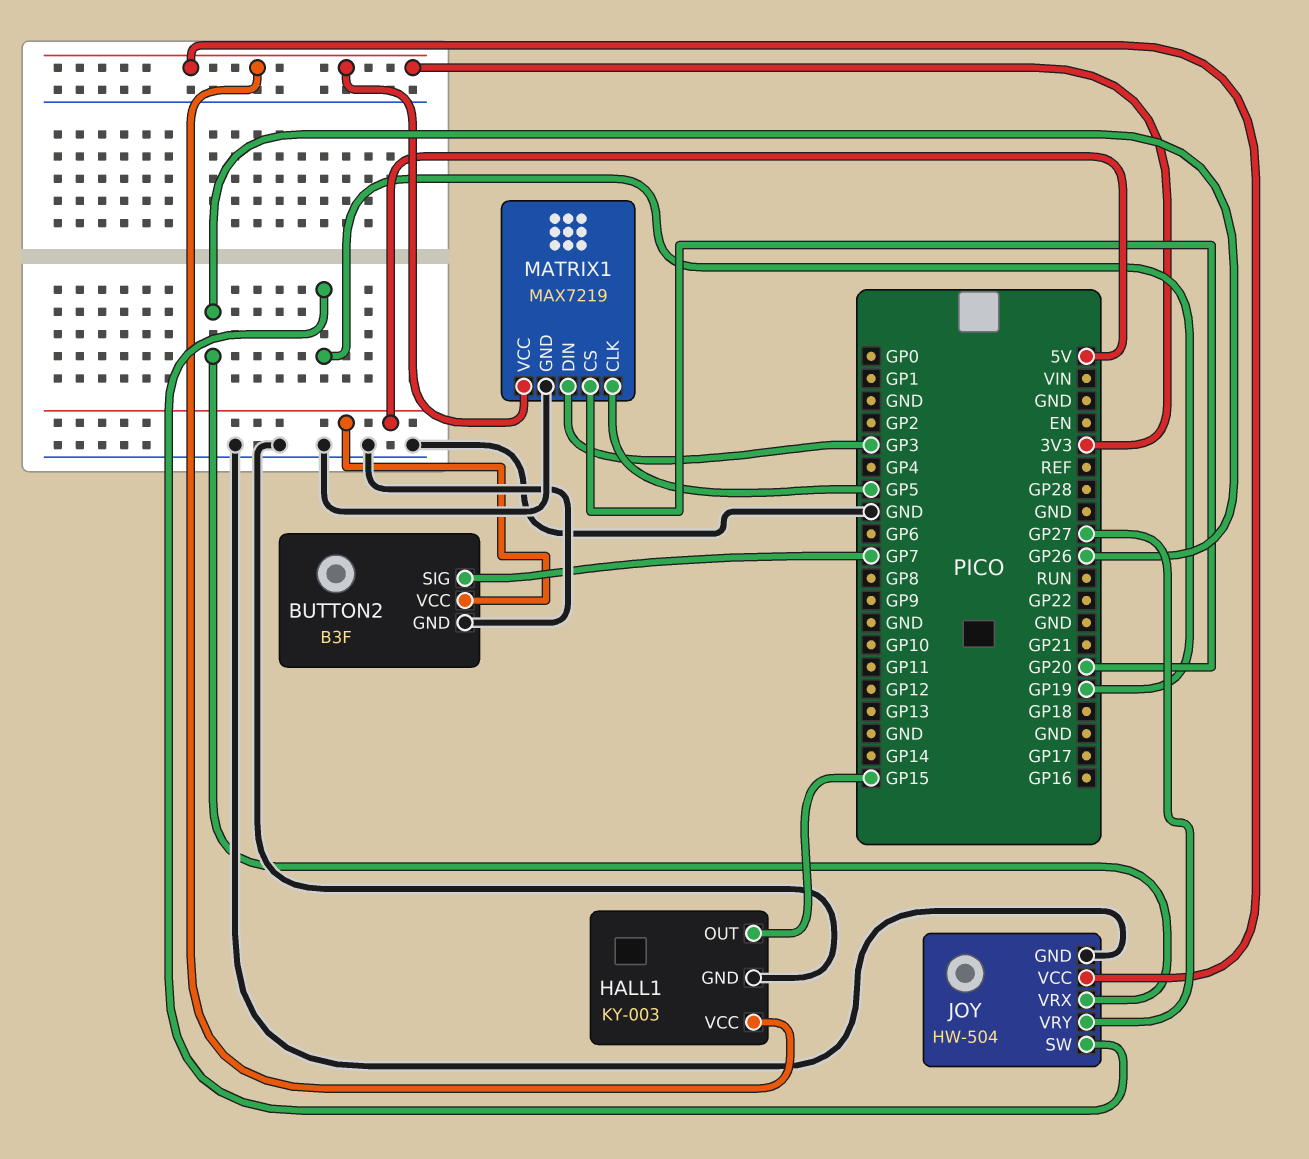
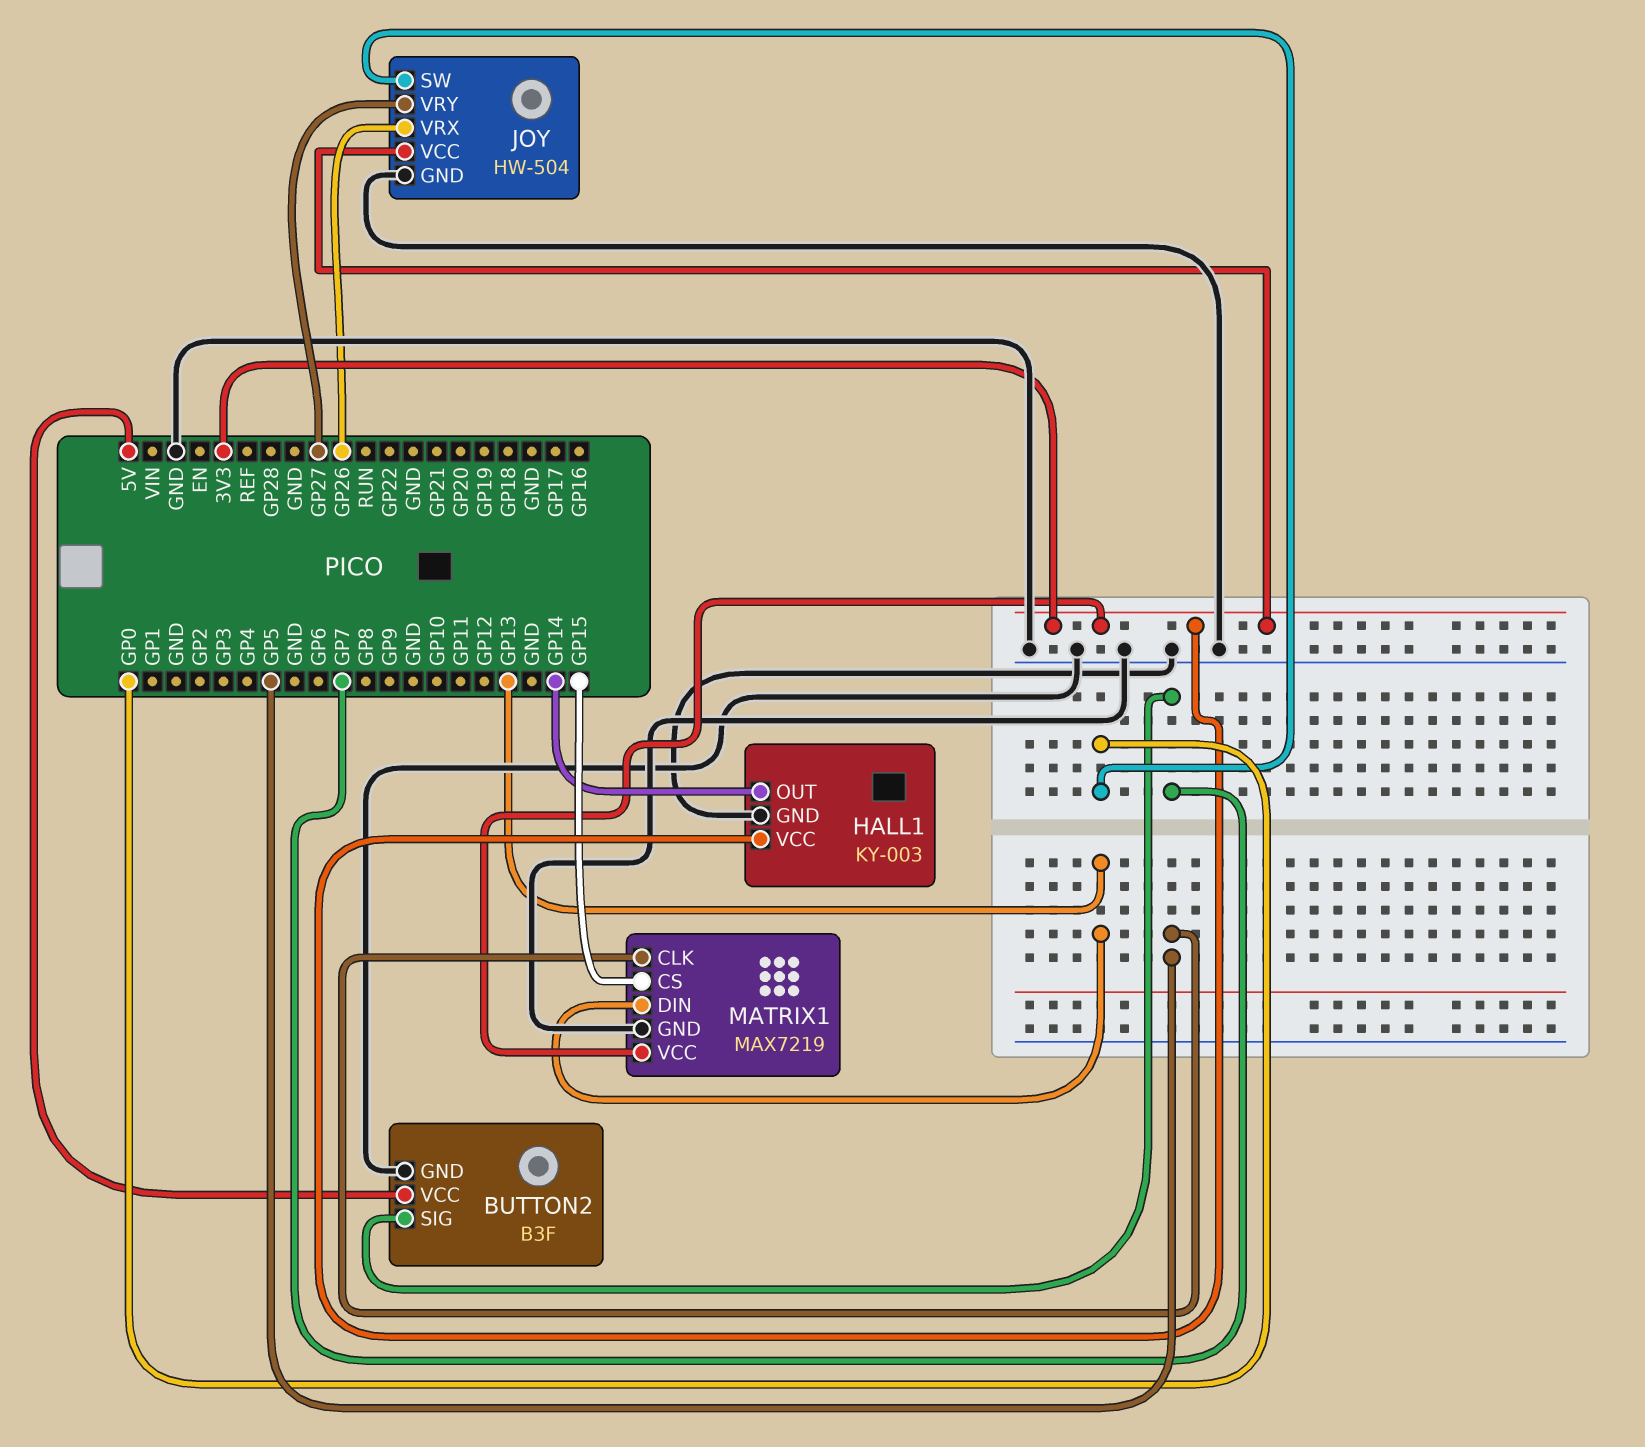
HALL1 pin OUT: GP15 -> GP14
JOY pin SW: GP19 -> GP0
MATRIX1 pin CS: GP20 -> GP15
MATRIX1 pin DIN: GP3 -> GP13

